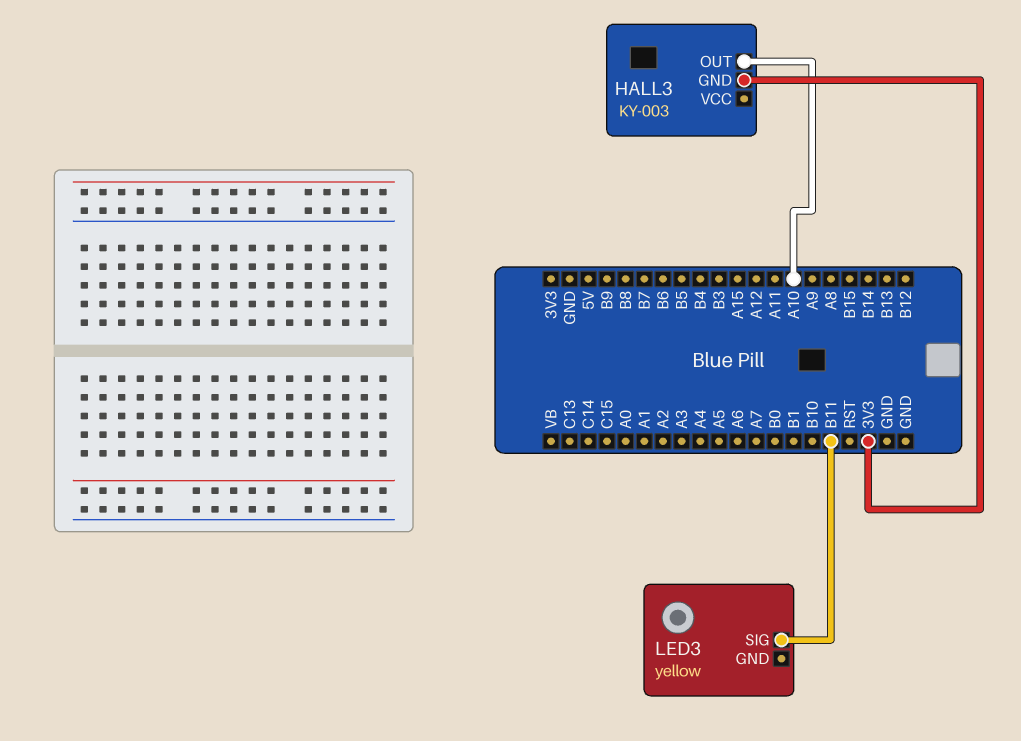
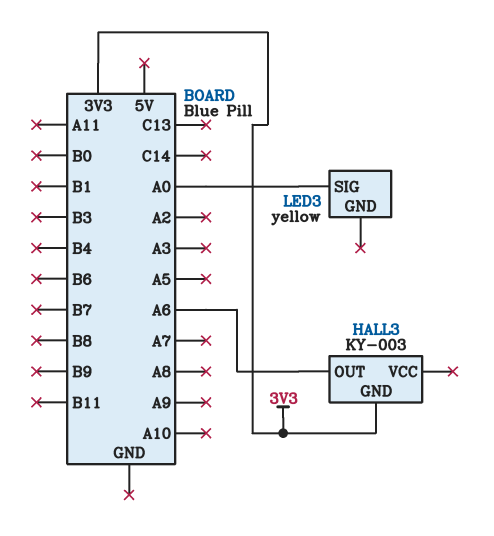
HALL3 pin OUT: A10 -> A6
LED3 pin SIG: B11 -> A0

